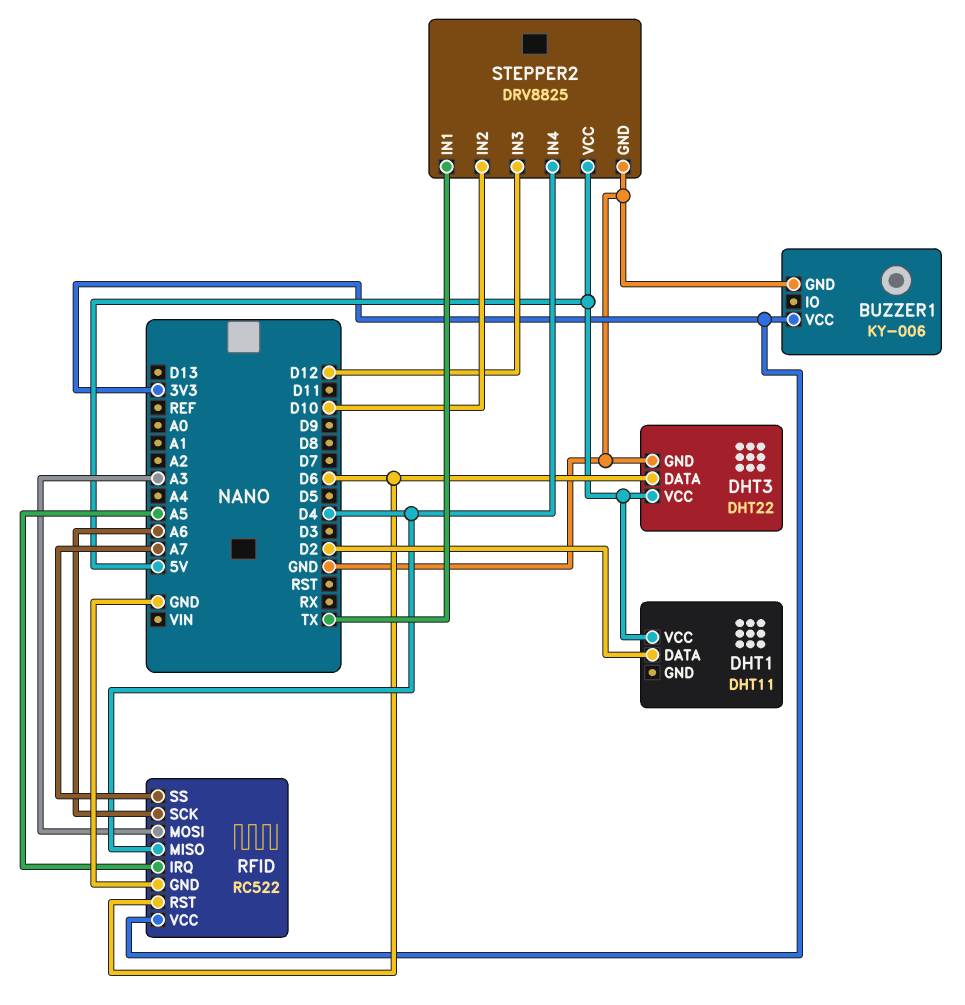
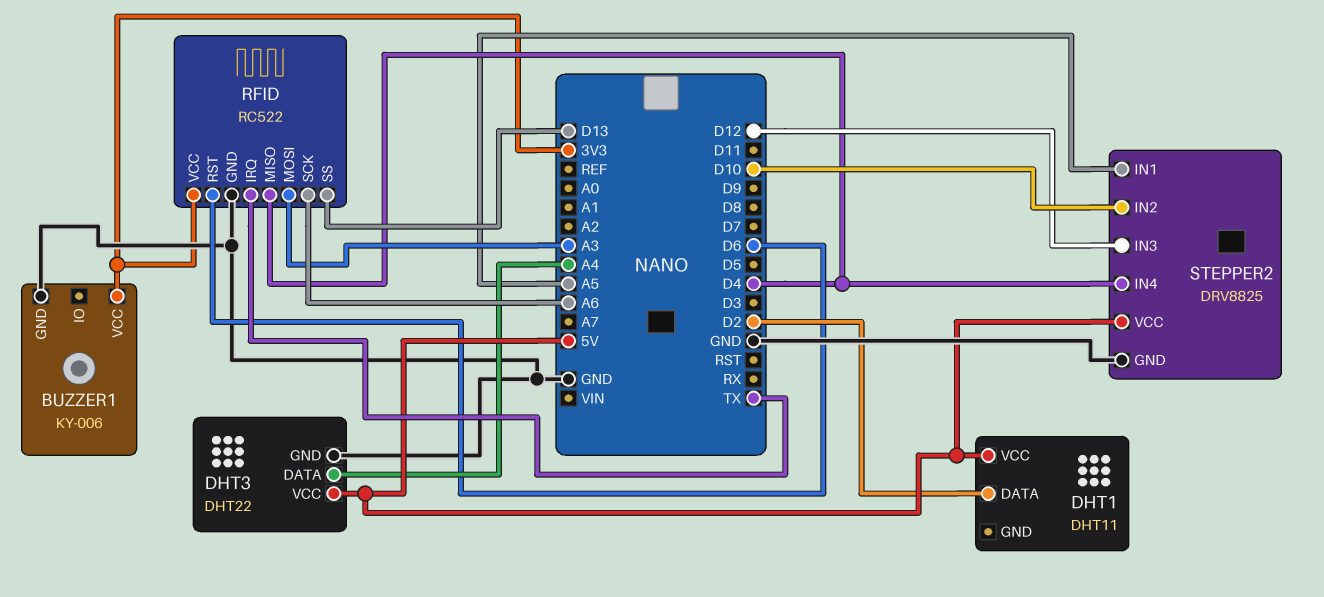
DHT3 pin DATA: D6 -> A4
RFID pin IRQ: A5 -> TX
RFID pin SS: A7 -> D13
STEPPER2 pin IN1: TX -> A5

